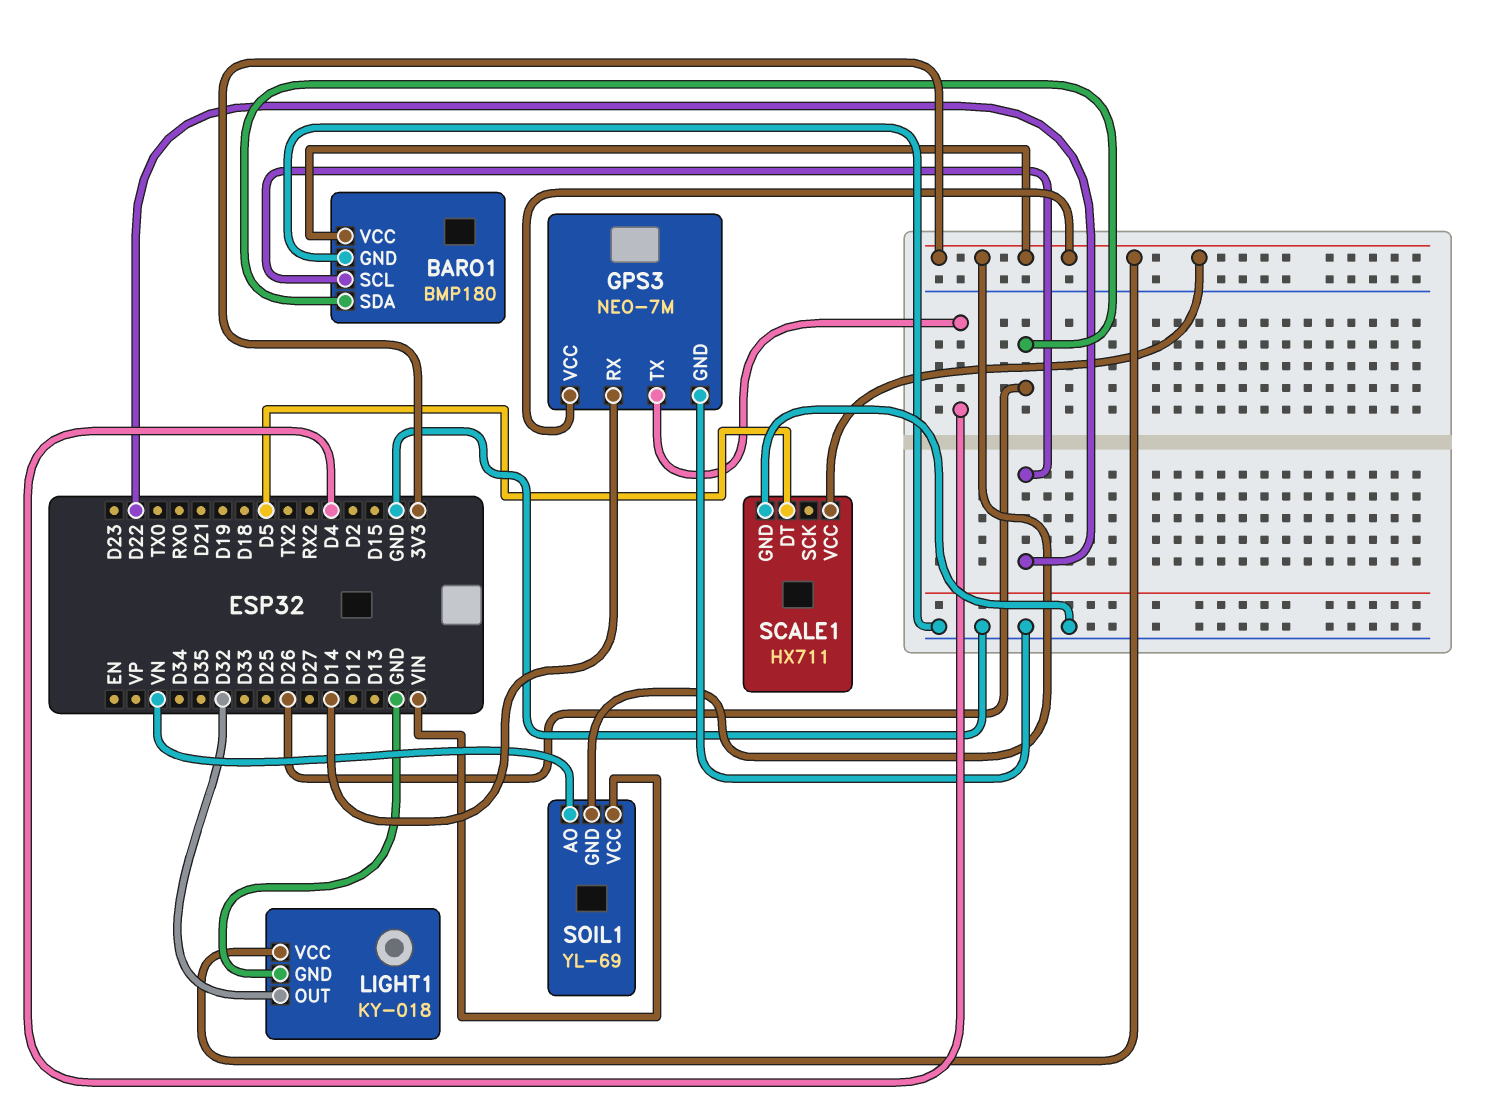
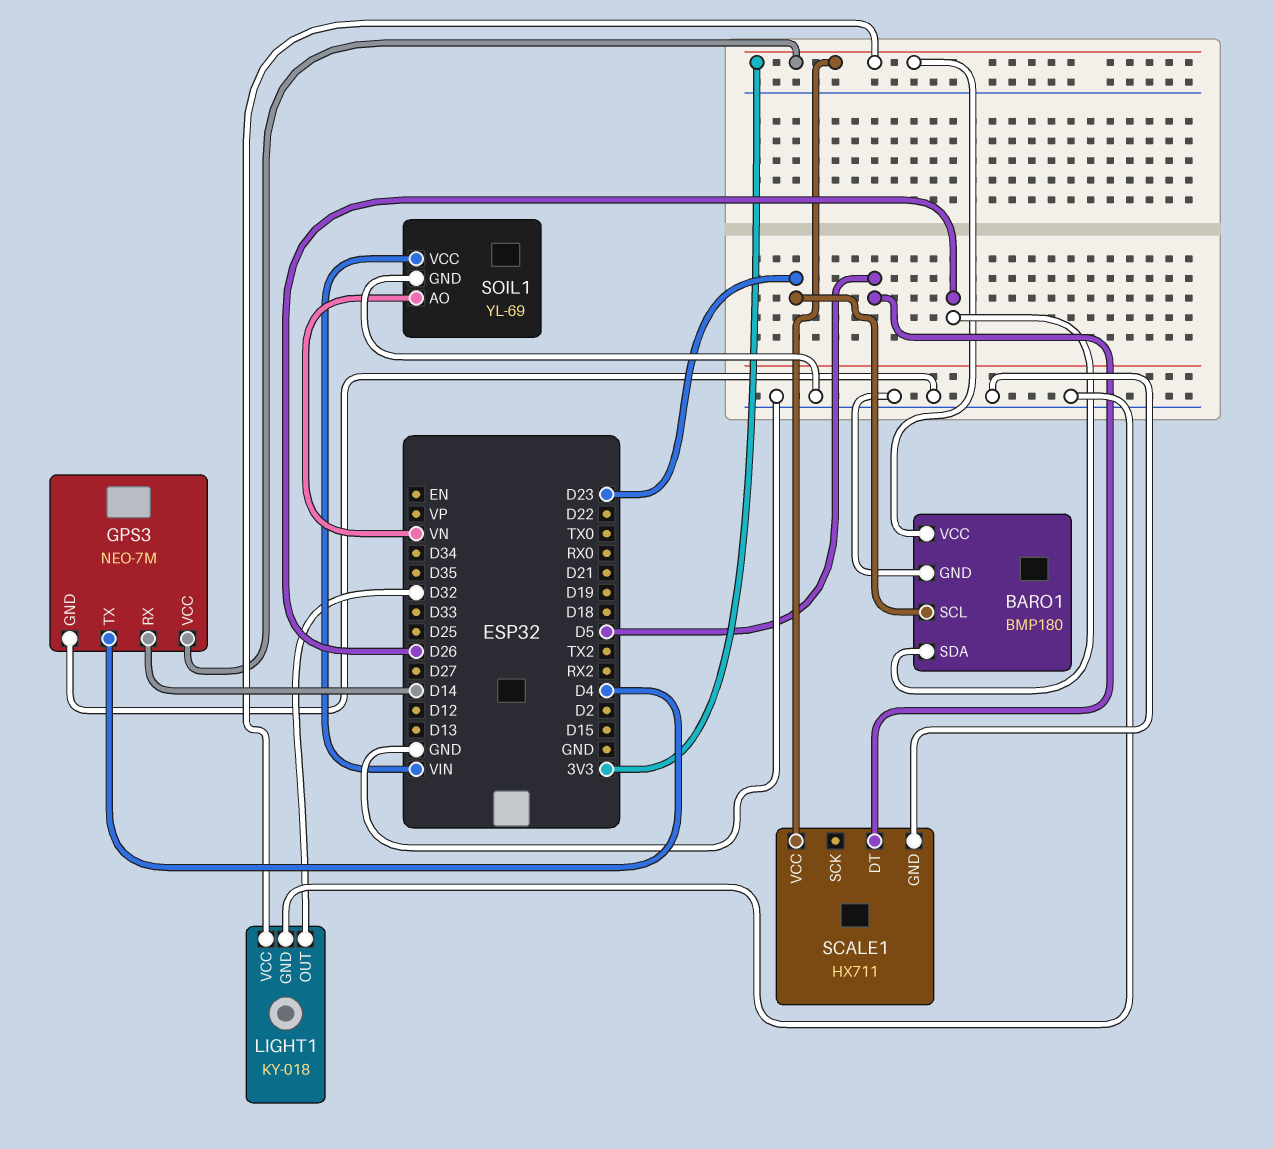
BARO1 pin SCL: D22 -> D23
SOIL1 pin GND: 3V3 -> GND

